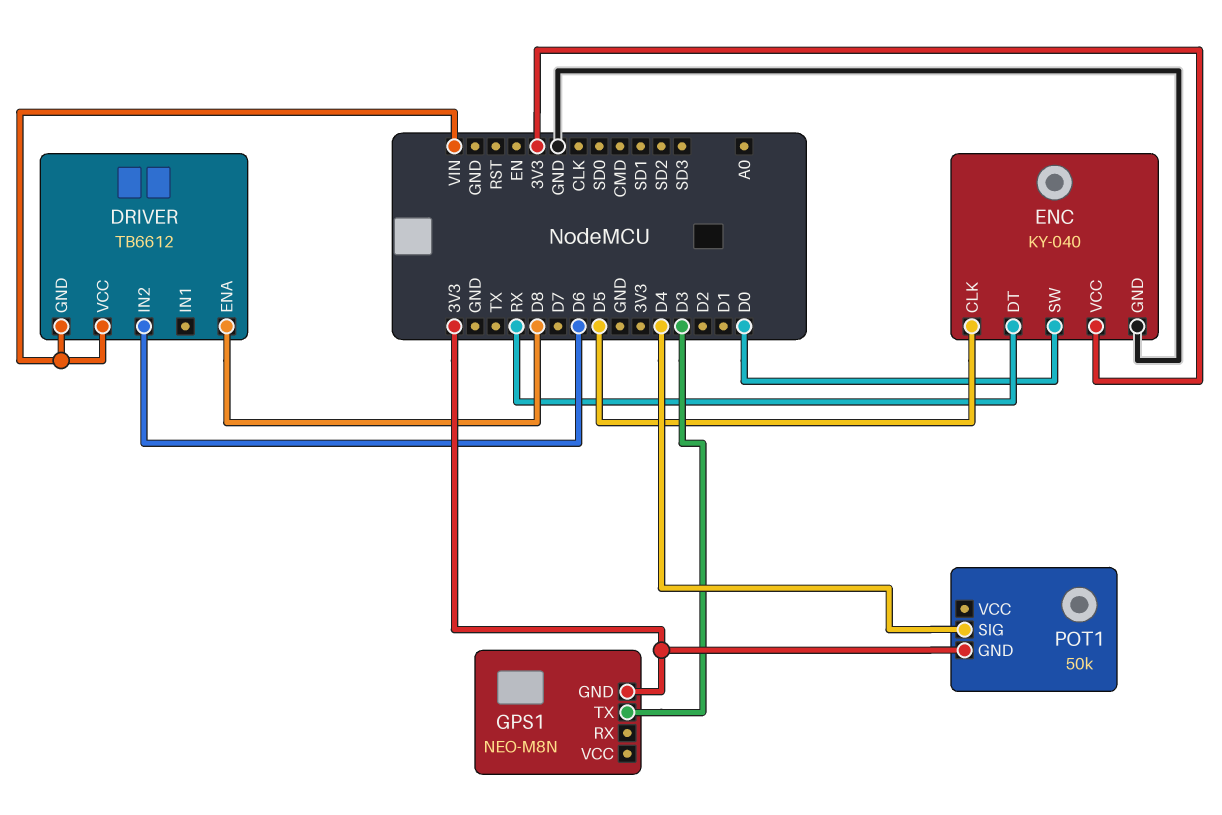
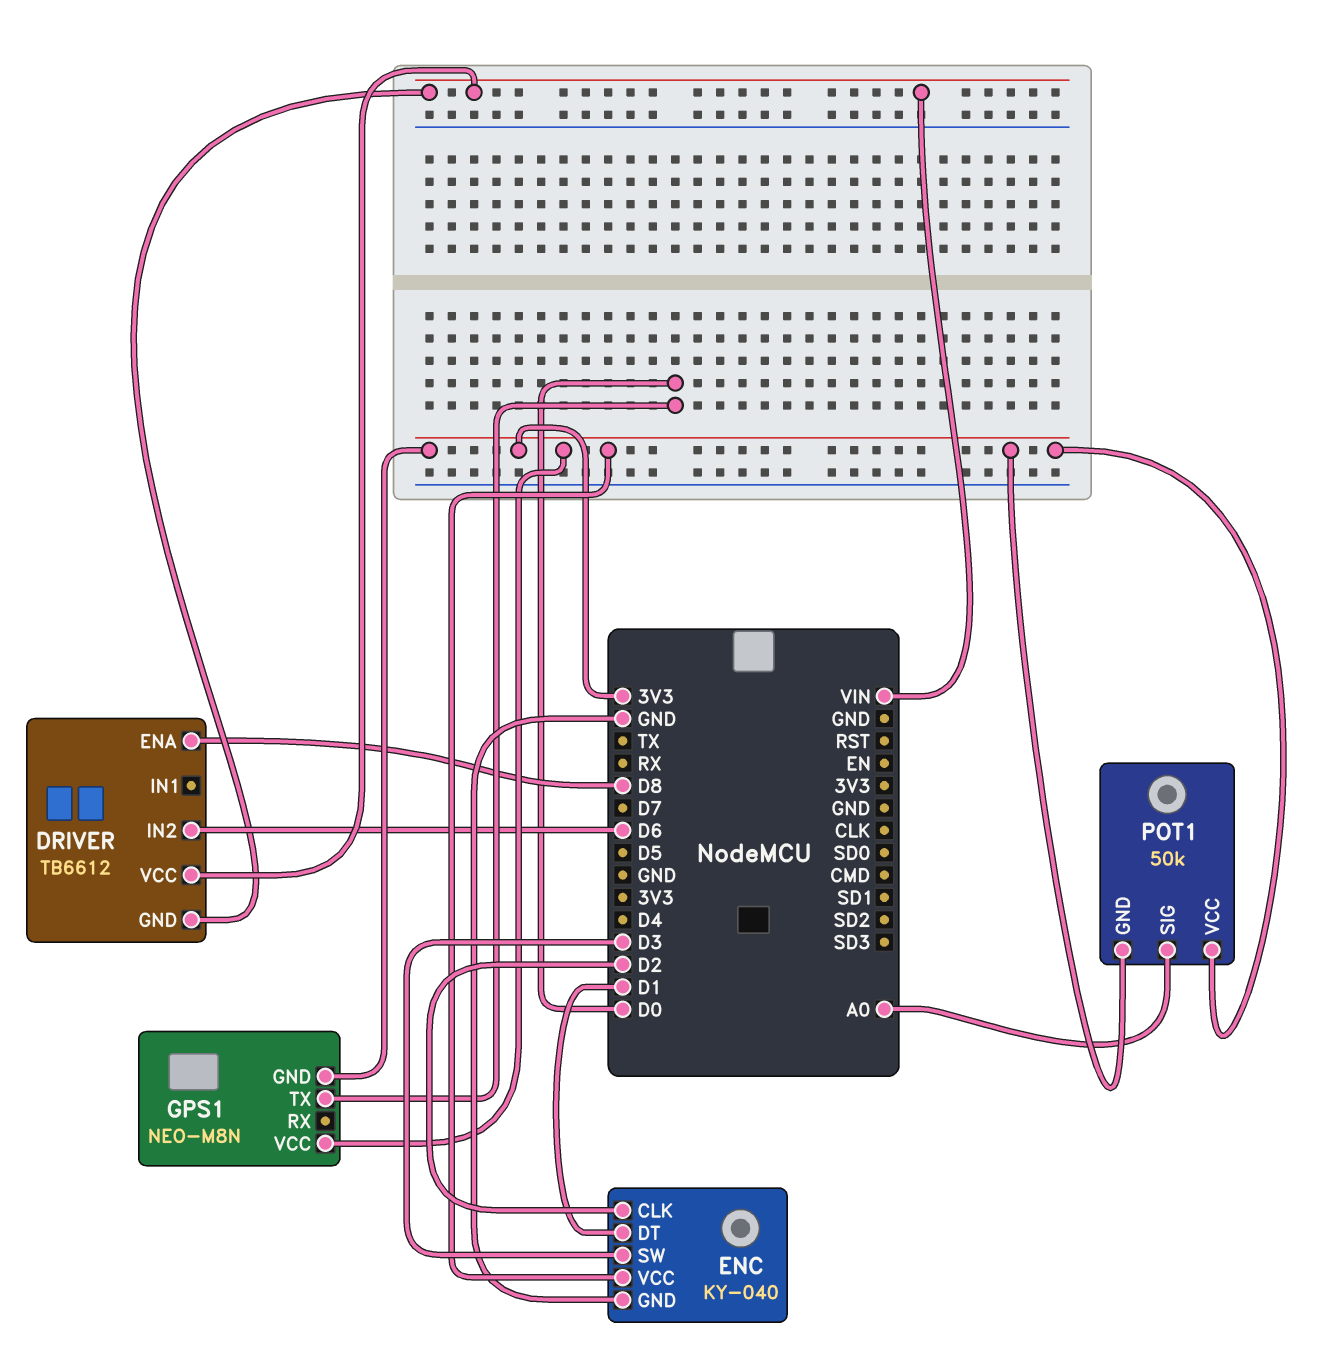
ENC pin CLK: D5 -> D2
ENC pin DT: RX -> D1
ENC pin SW: D0 -> D3
GPS1 pin TX: D3 -> D0
GPS1 pin VCC: none -> 3V3
POT1 pin SIG: D4 -> A0
POT1 pin VCC: none -> 3V3

